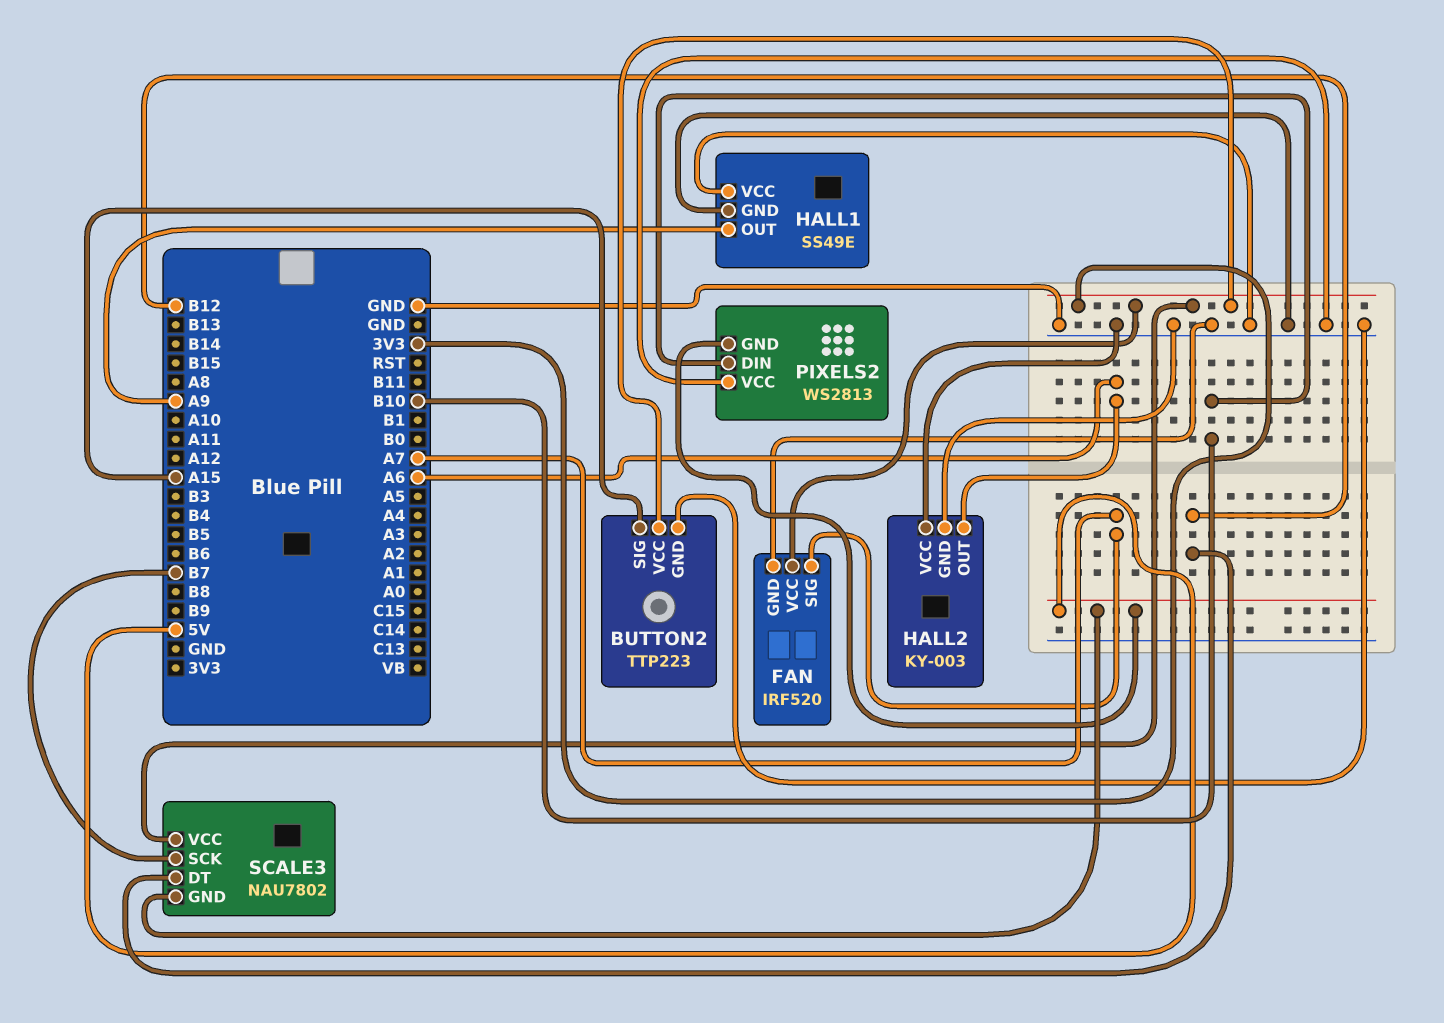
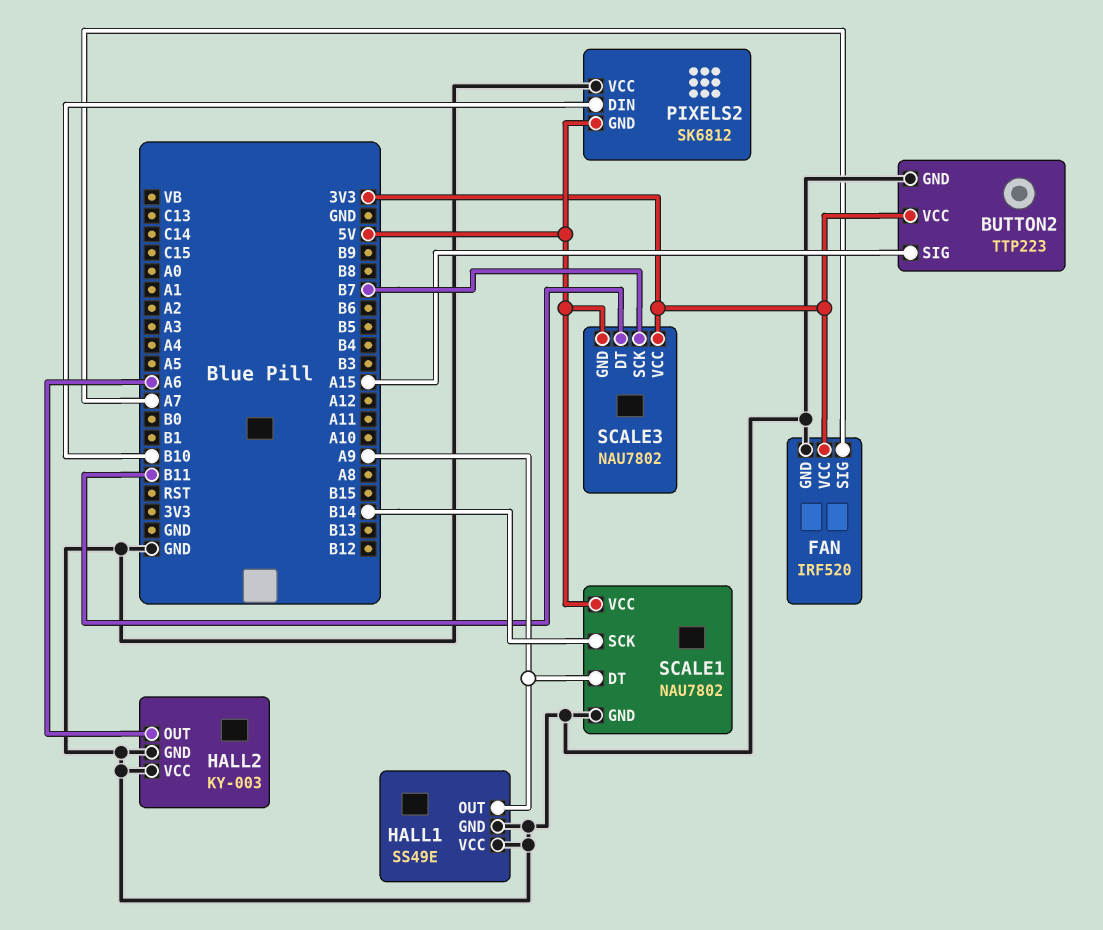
PIXELS2: WS2813 -> SK6812
SCALE1: none -> NAU7802
SCALE1 pin DT: none -> A9
SCALE1 pin GND: none -> GND
SCALE1 pin SCK: none -> B14
SCALE1 pin VCC: none -> 5V
SCALE3 pin DT: B12 -> B11

